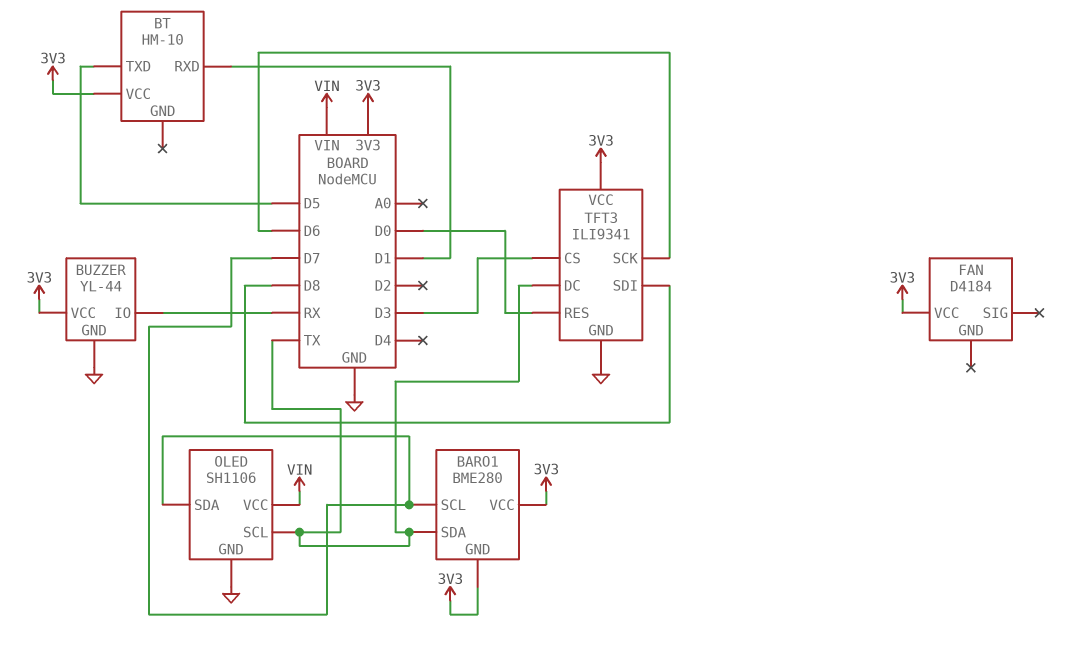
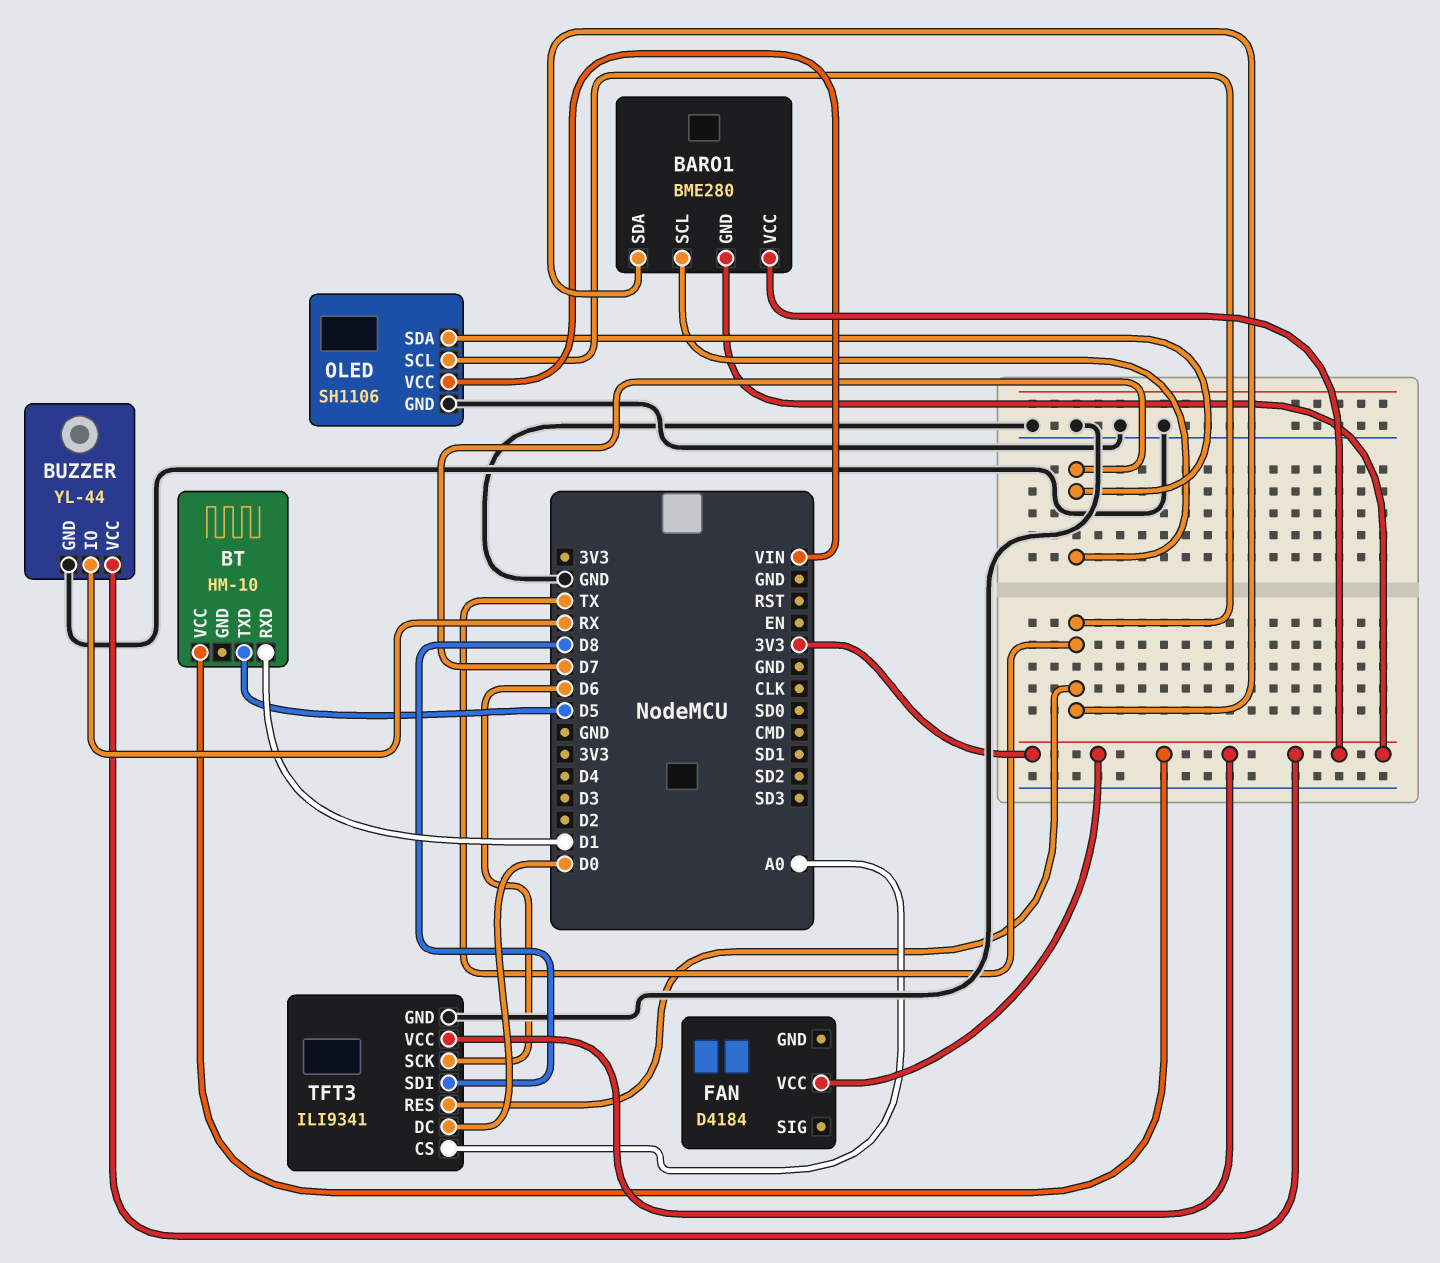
TFT3 pin CS: D3 -> A0
TFT3 pin DC: TX -> D0
TFT3 pin RES: D0 -> TX

